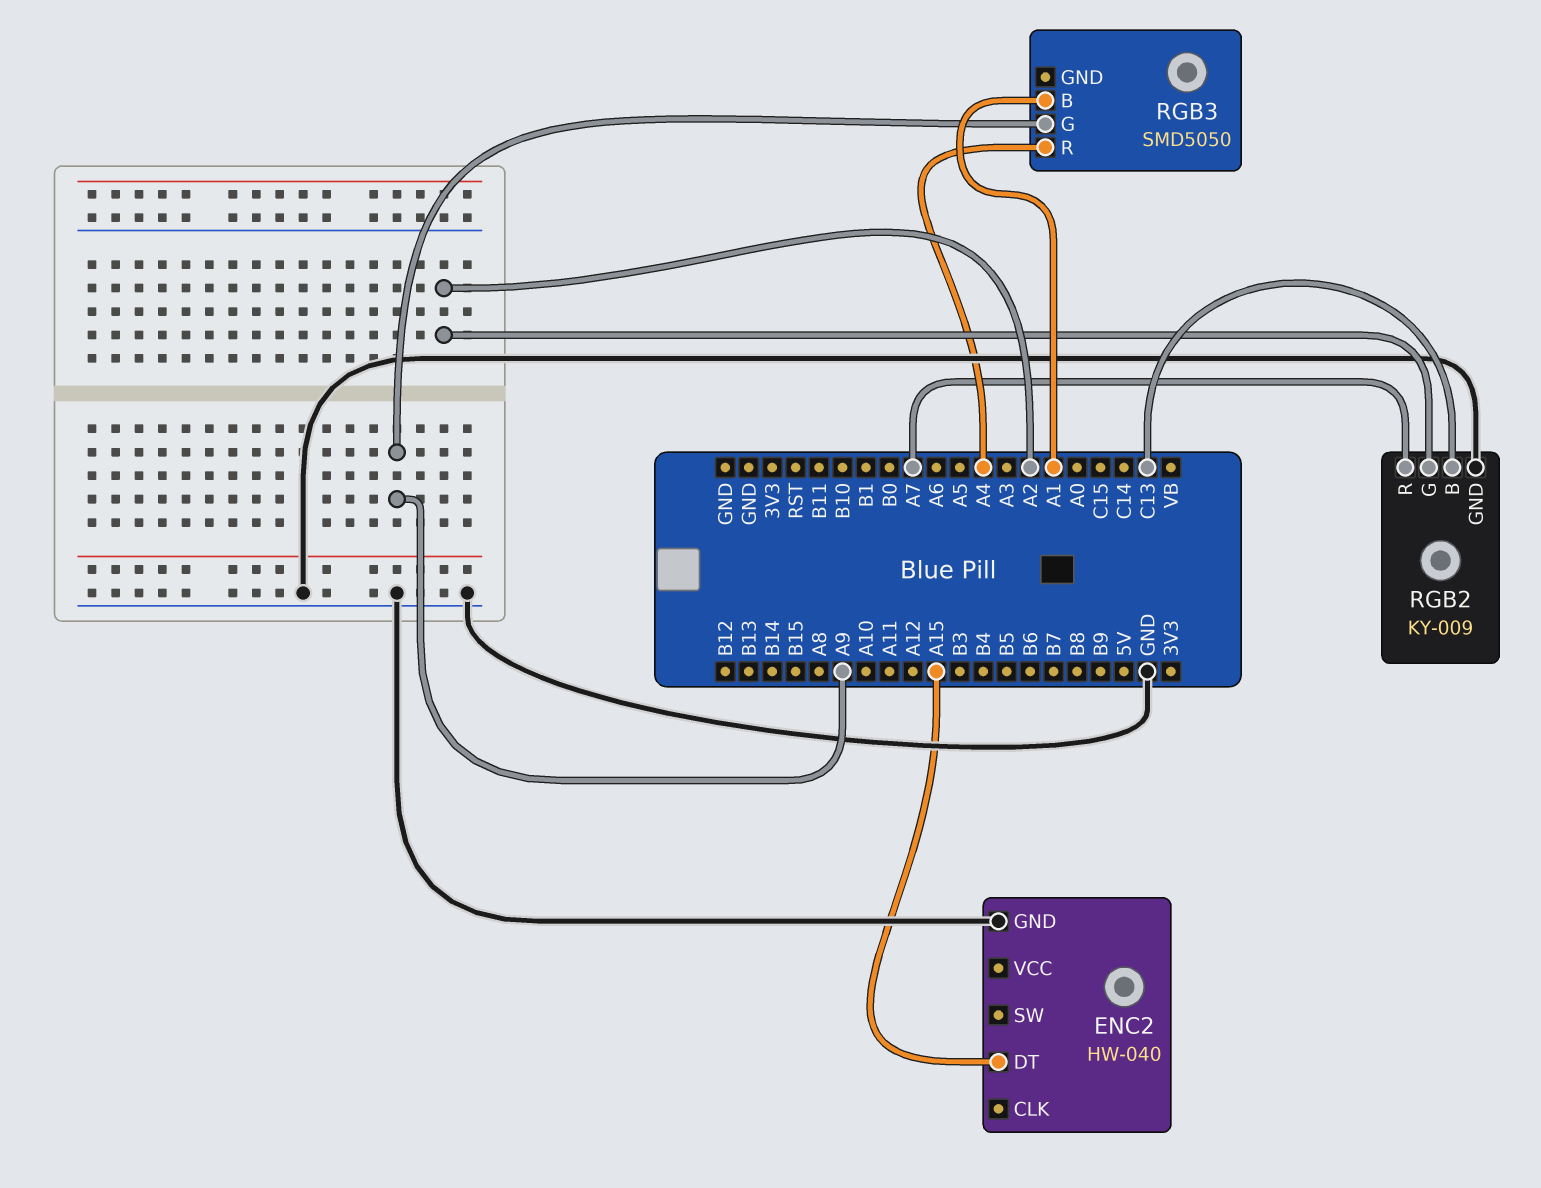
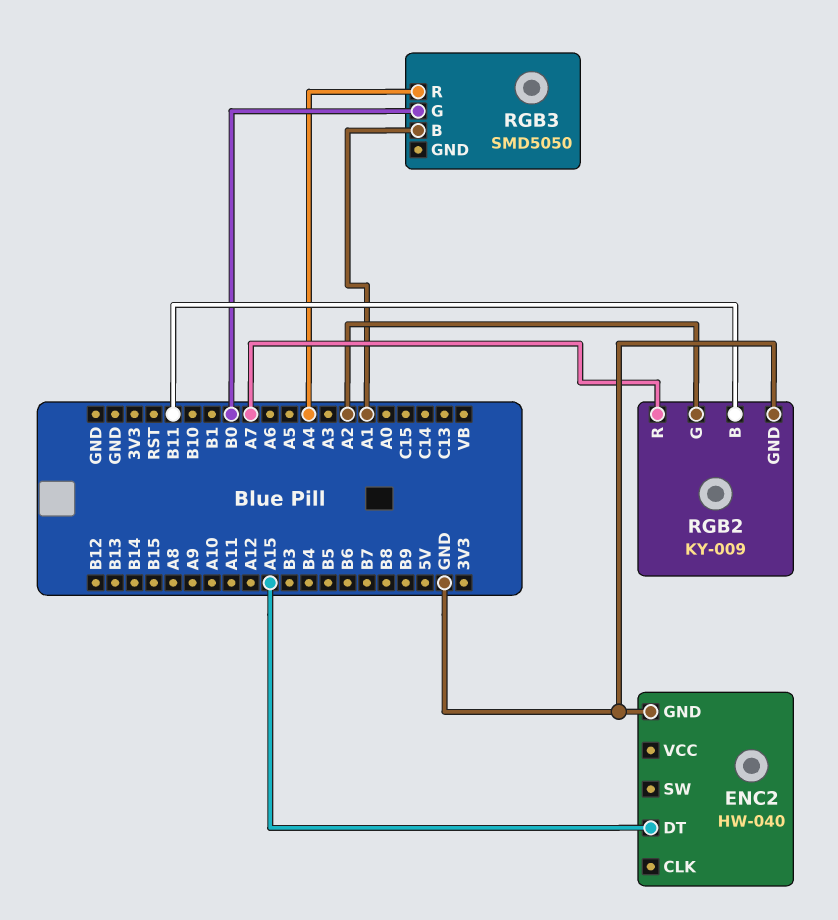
RGB2 pin B: C13 -> B11
RGB3 pin G: A9 -> B0

